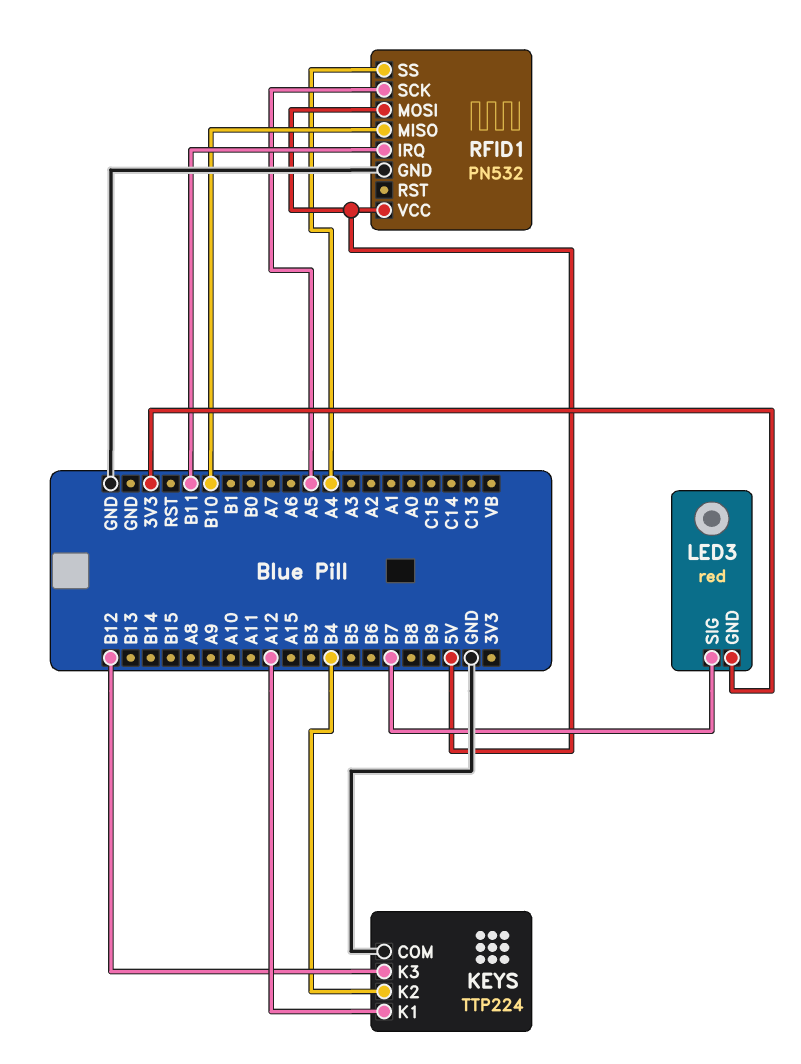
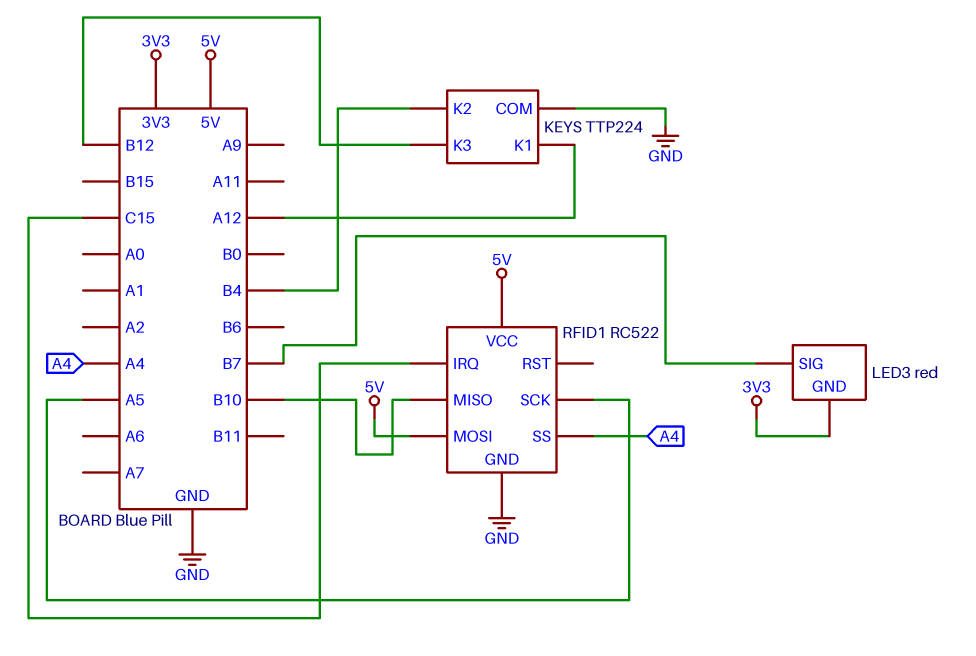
RFID1: PN532 -> RC522
RFID1 pin IRQ: B11 -> C15

